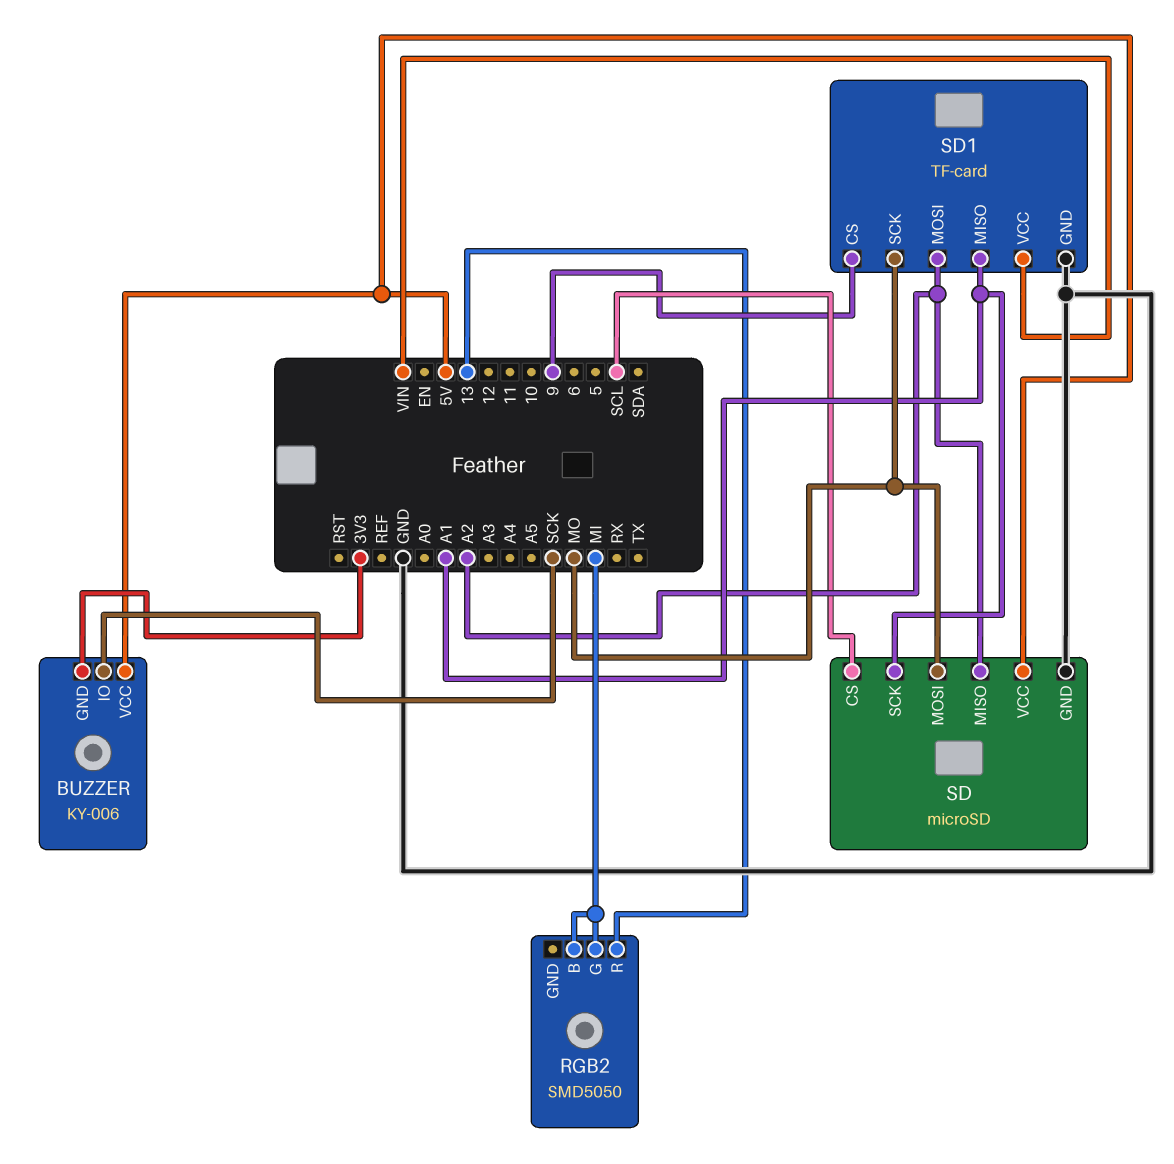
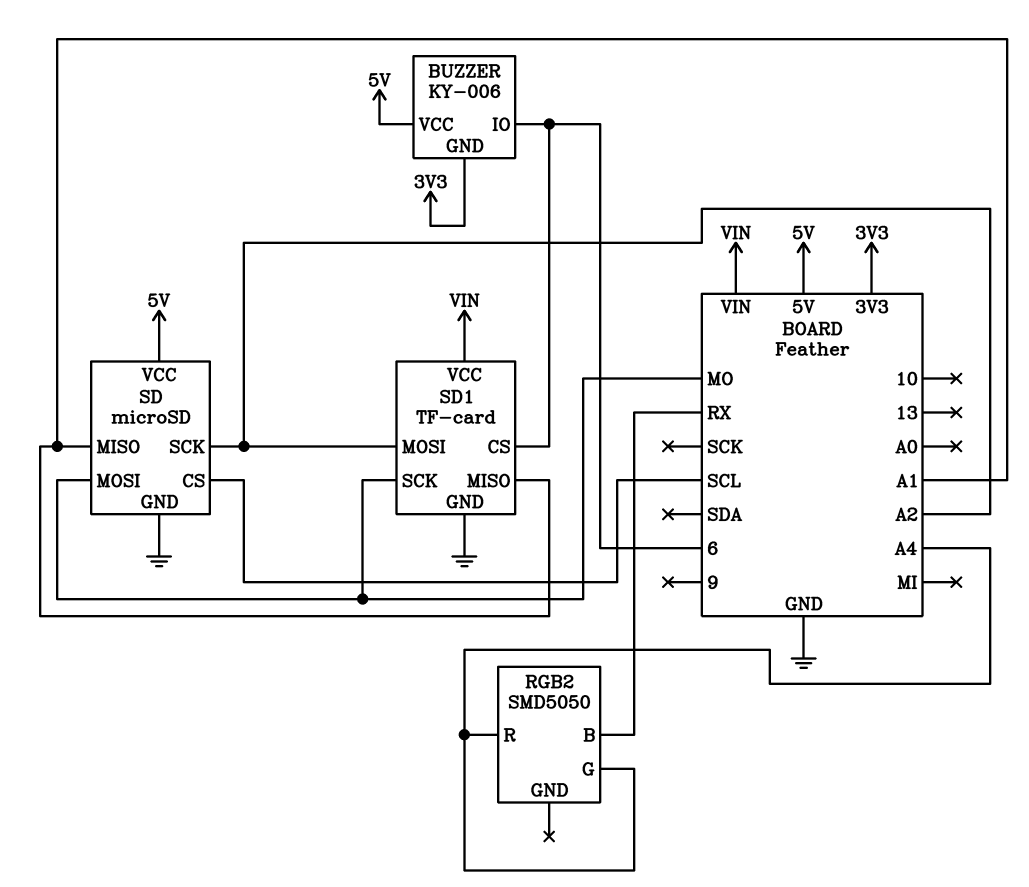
BUZZER pin IO: SCK -> 6
RGB2 pin B: MI -> RX
RGB2 pin G: MI -> A4
RGB2 pin R: 13 -> A4
SD pin MISO: A2 -> A1
SD pin SCK: A1 -> A2
SD1 pin CS: 9 -> 6

